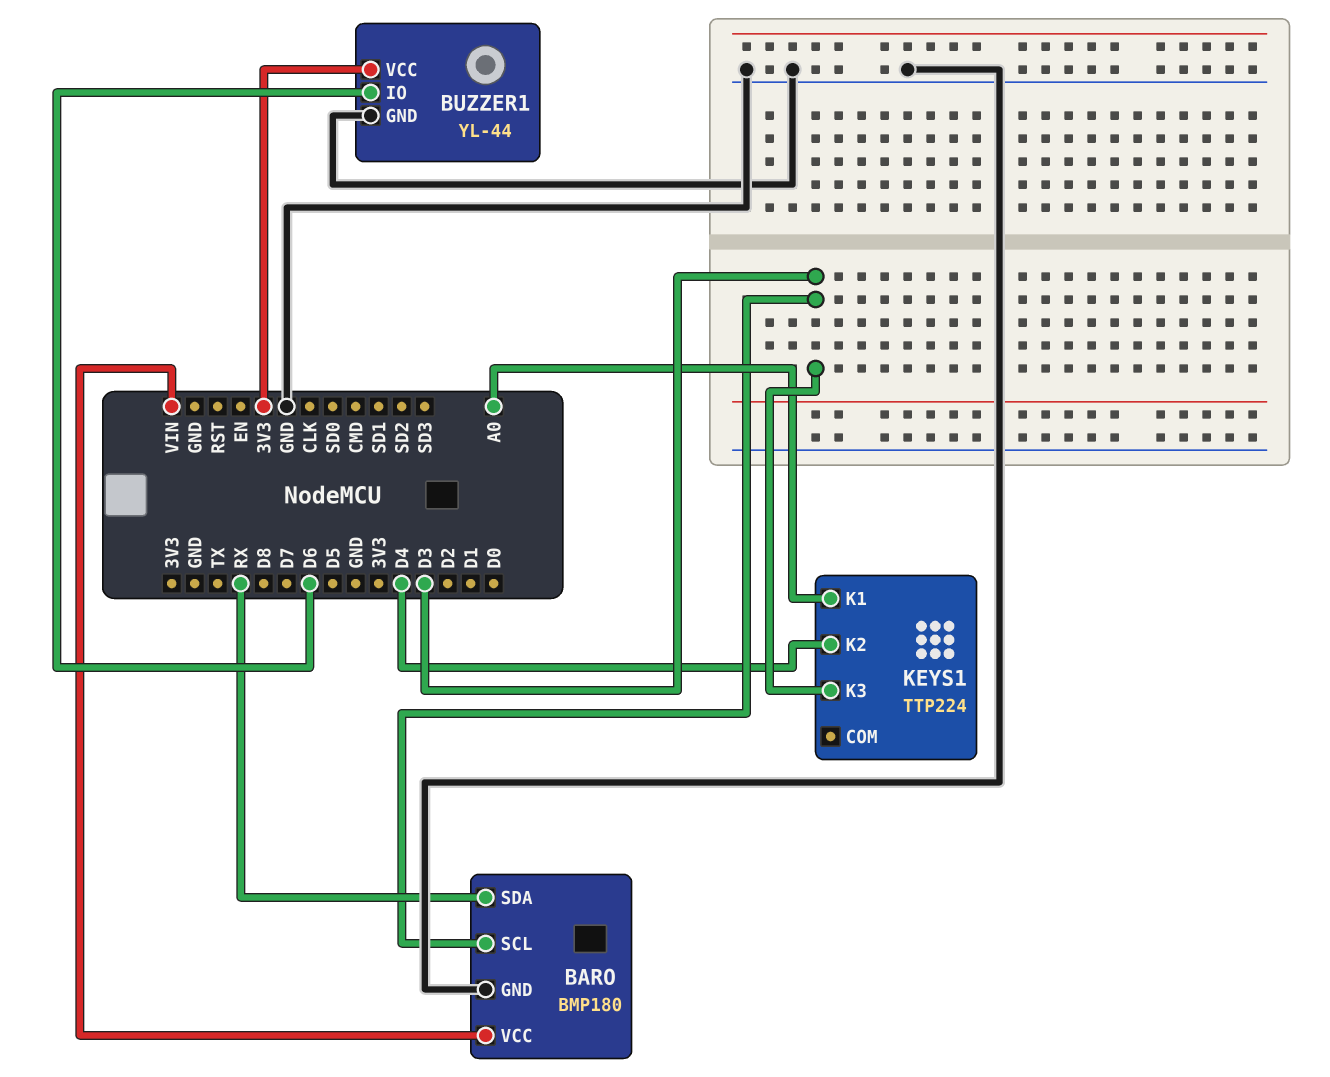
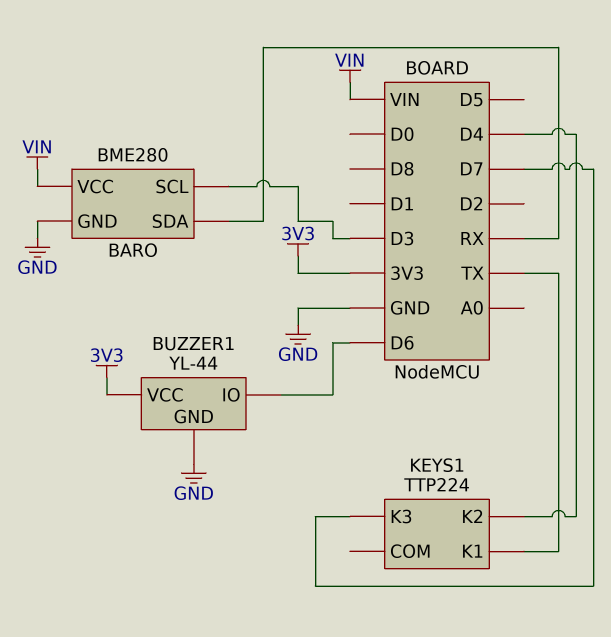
BARO: BMP180 -> BME280
KEYS1 pin K1: A0 -> TX
KEYS1 pin K3: D3 -> D7

